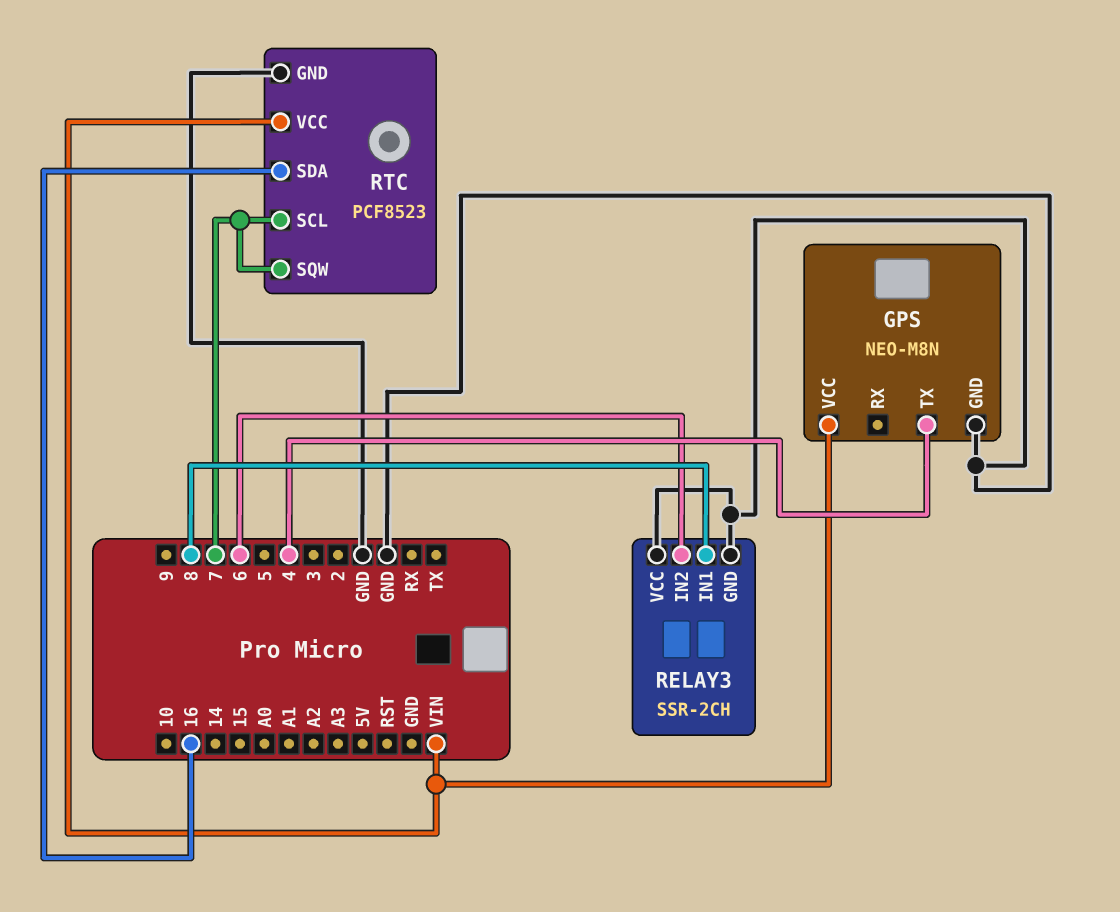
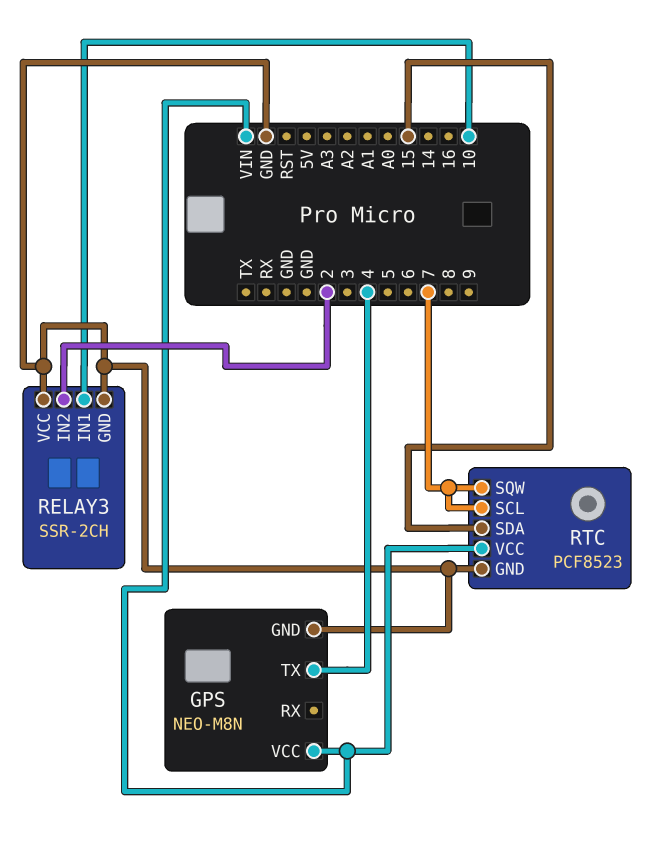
RELAY3 pin IN1: 8 -> 10
RELAY3 pin IN2: 6 -> 2
RTC pin SDA: 16 -> 15

